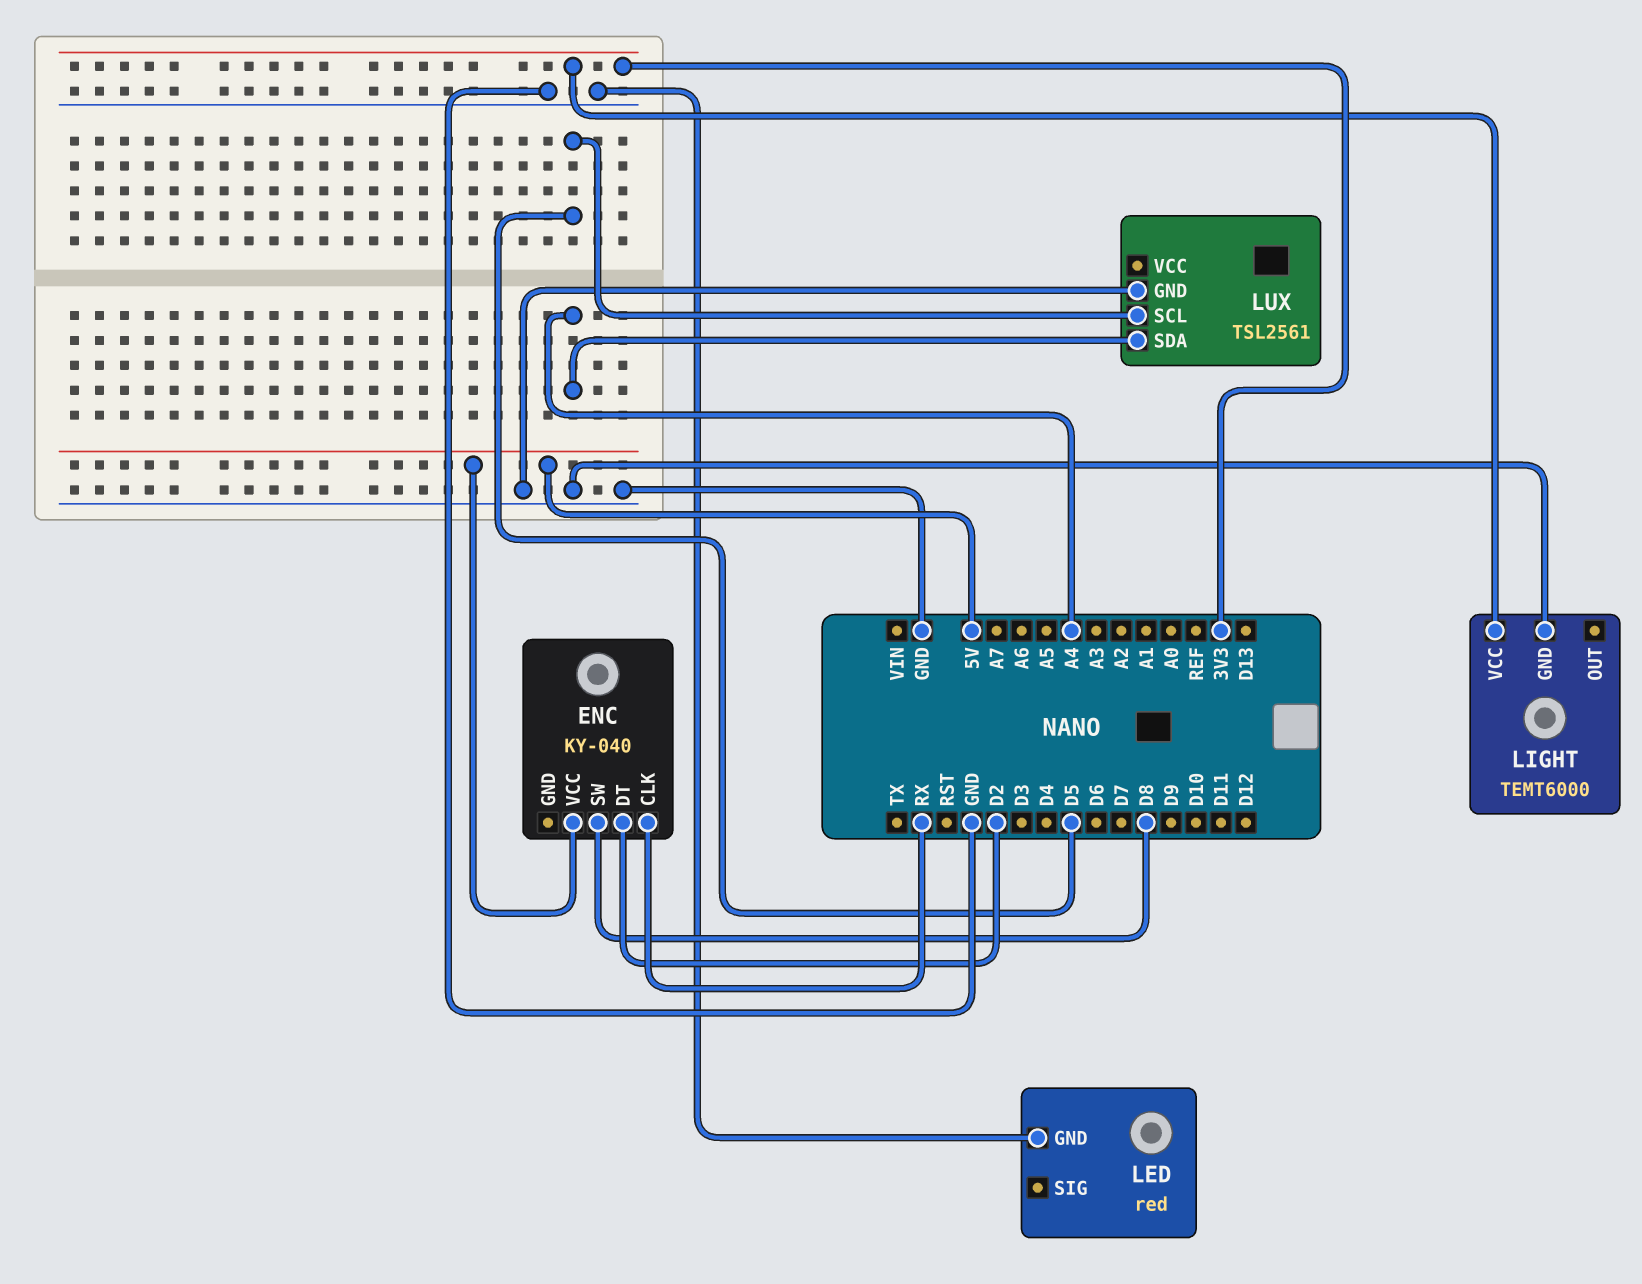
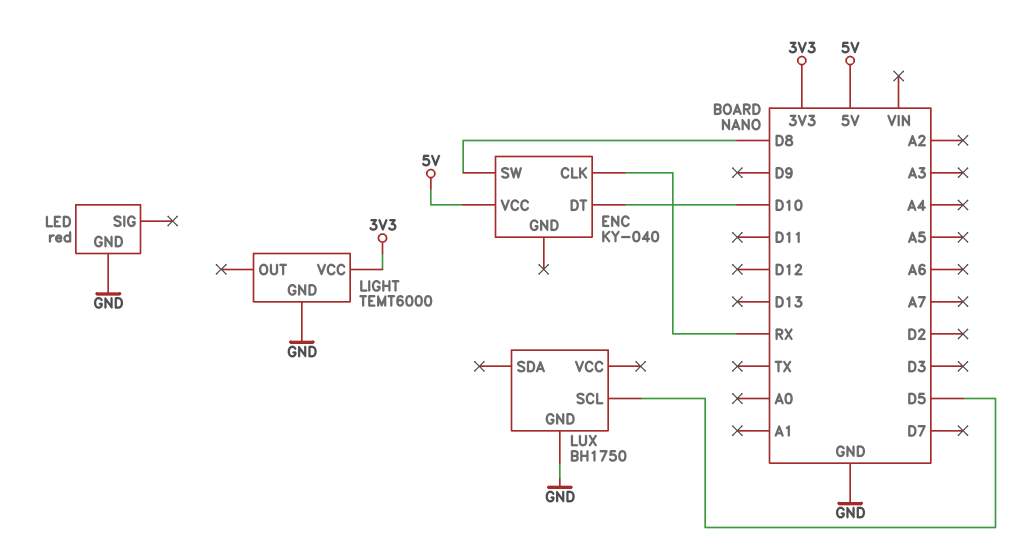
ENC pin DT: D2 -> D10
LUX: TSL2561 -> BH1750
LUX pin SDA: A4 -> none

